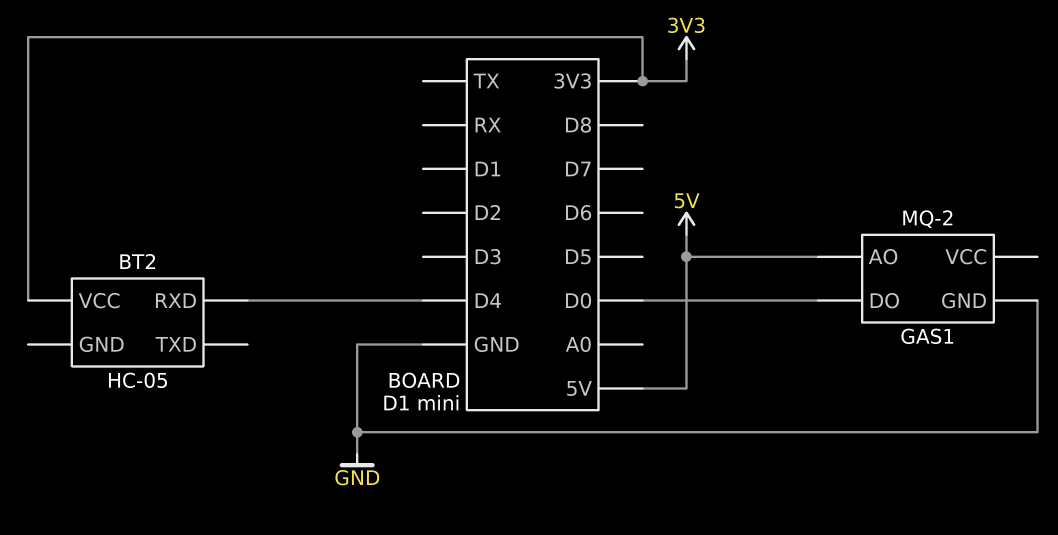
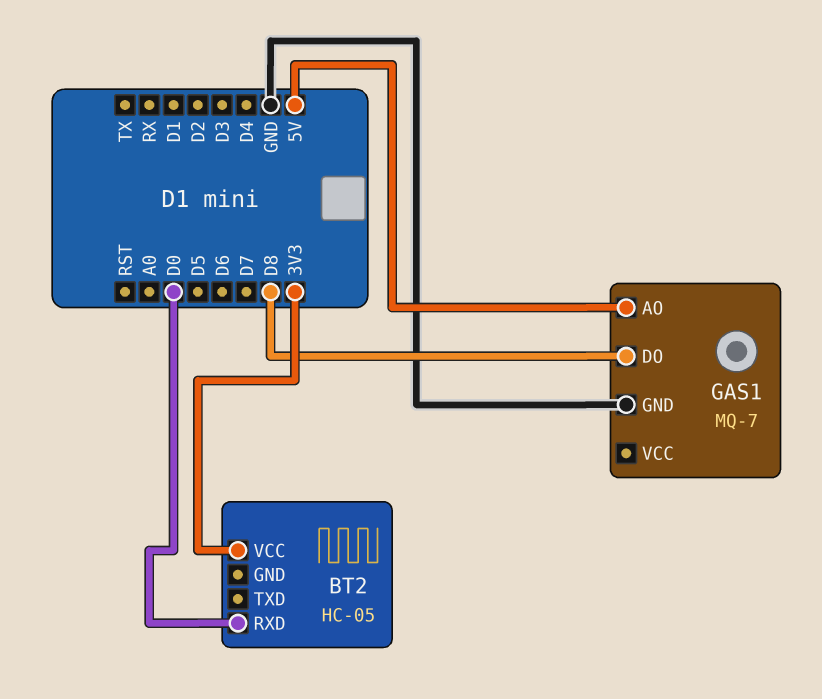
BT2 pin RXD: D4 -> D0
GAS1: MQ-2 -> MQ-7
GAS1 pin DO: D0 -> D8

